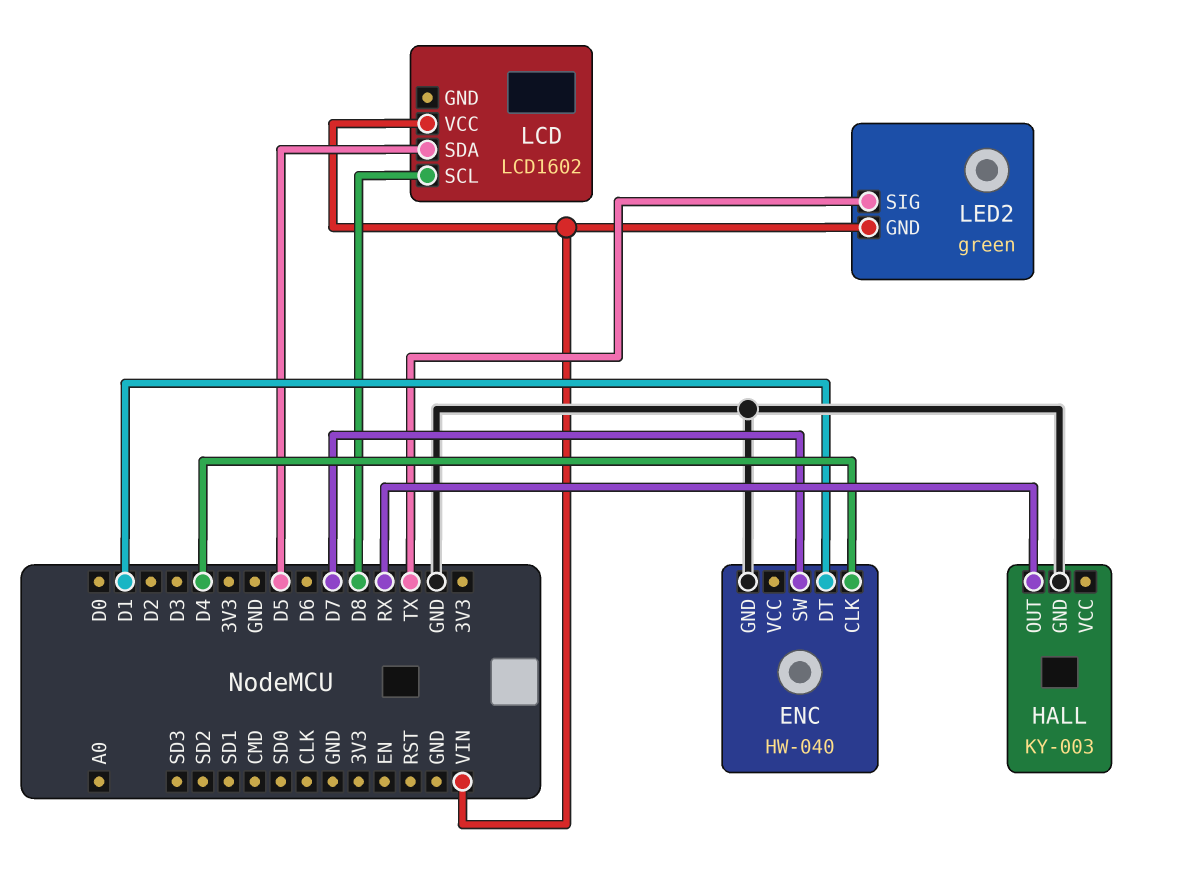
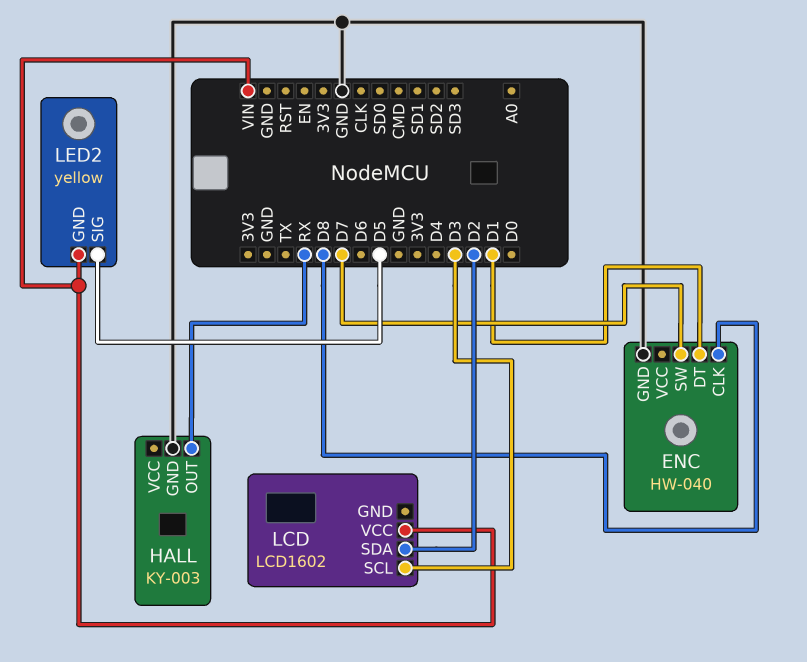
ENC pin CLK: D4 -> D8
LCD pin SCL: D8 -> D3
LCD pin SDA: D5 -> D2
LED2: green -> yellow
LED2 pin SIG: TX -> D5

